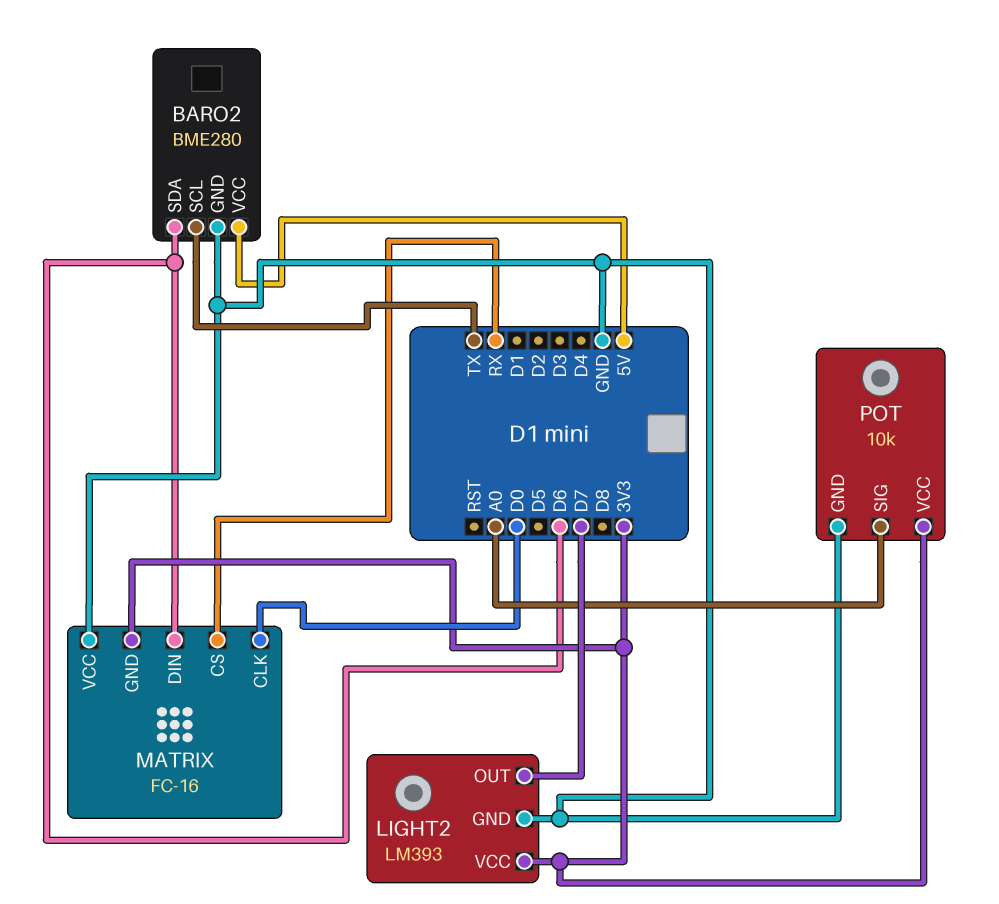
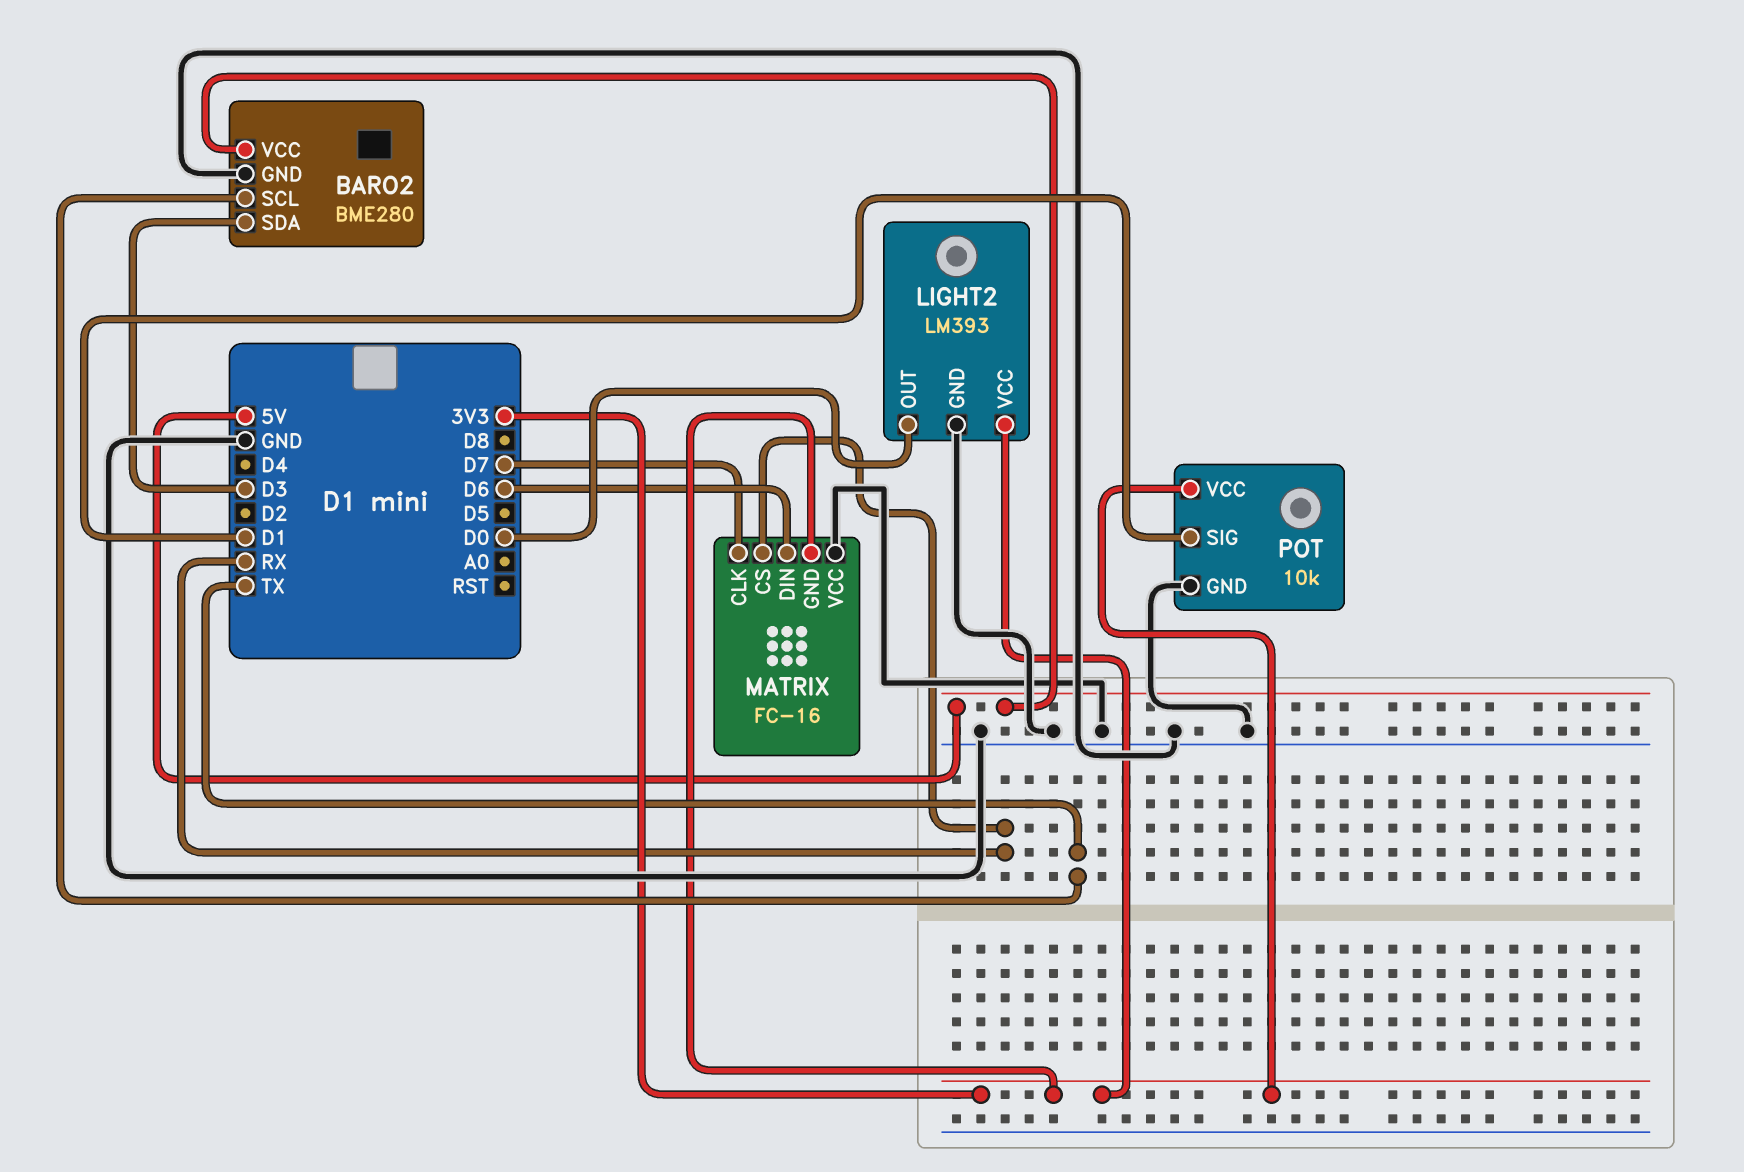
BARO2 pin SDA: D6 -> D3
LIGHT2 pin OUT: D7 -> D0
MATRIX pin CLK: D0 -> D7
POT pin SIG: A0 -> D1

